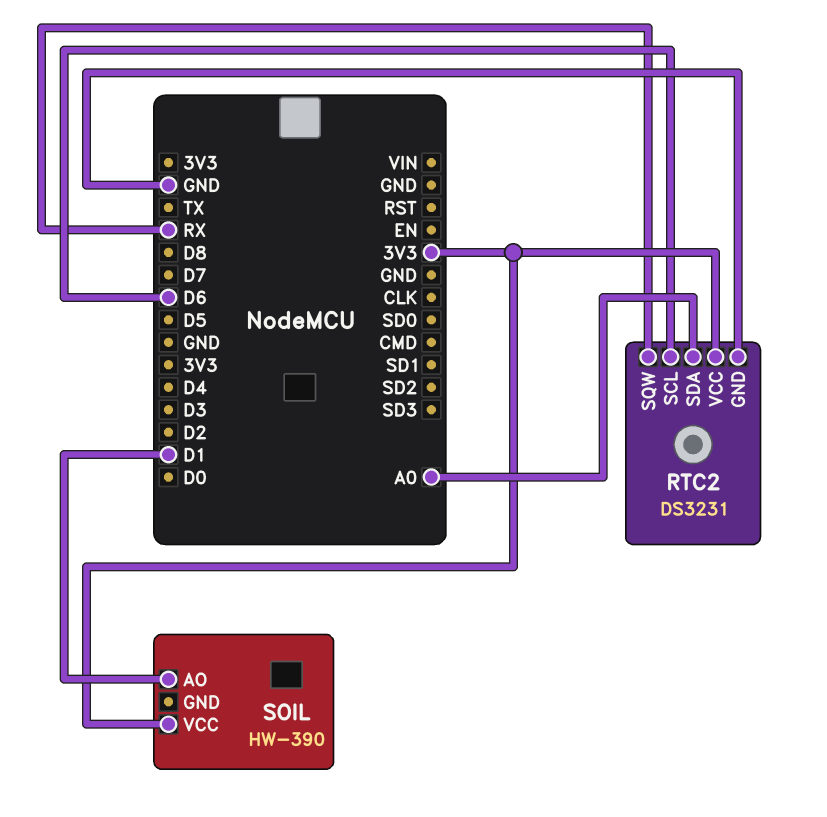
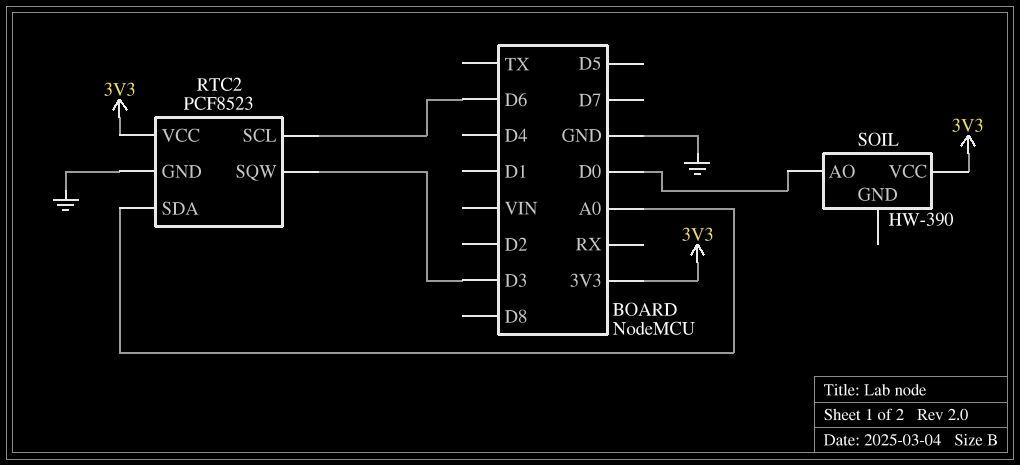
RTC2: DS3231 -> PCF8523
RTC2 pin SQW: RX -> D3
SOIL pin AO: D1 -> D0

